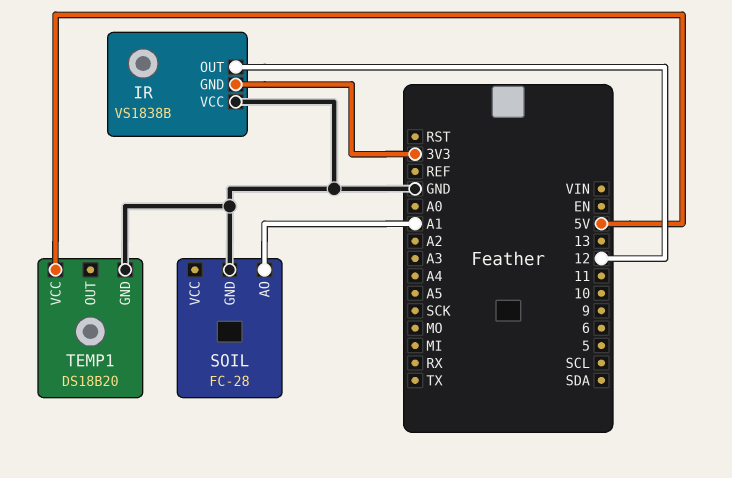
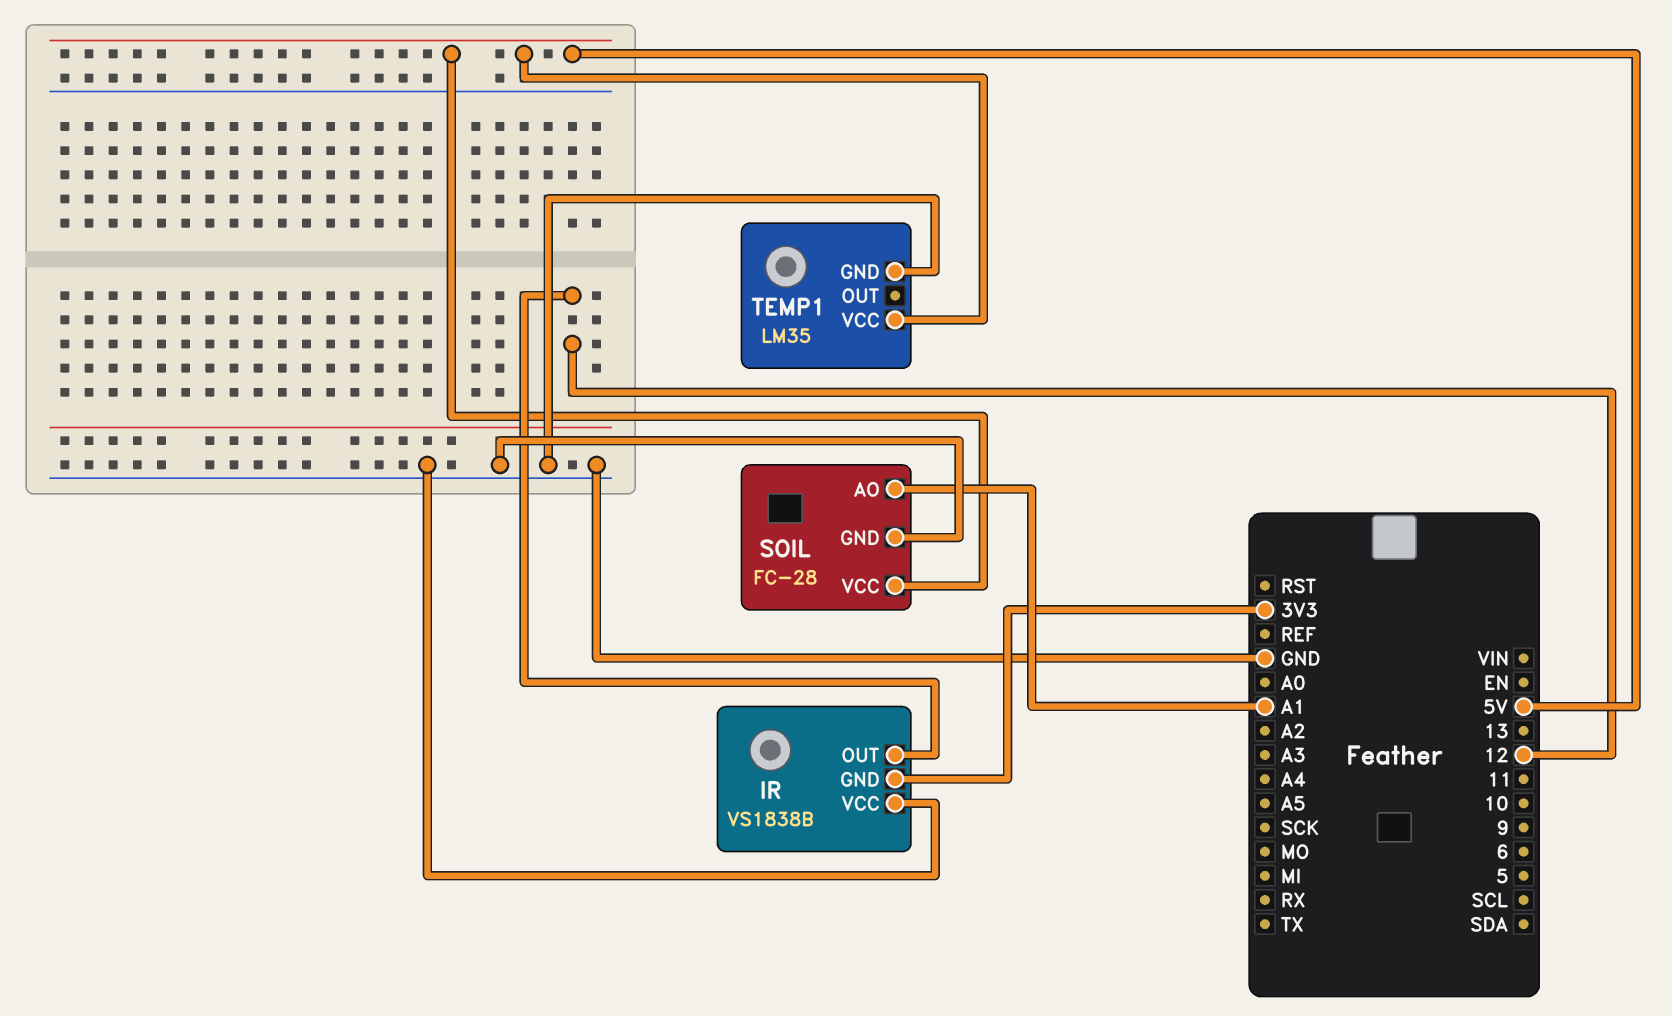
SOIL pin VCC: none -> 5V
TEMP1: DS18B20 -> LM35

